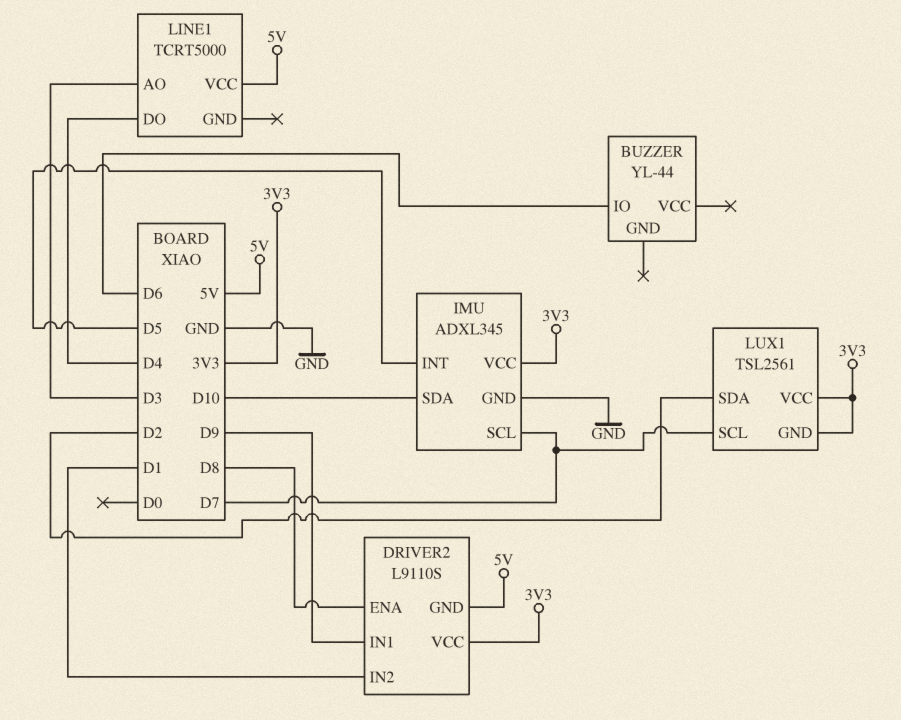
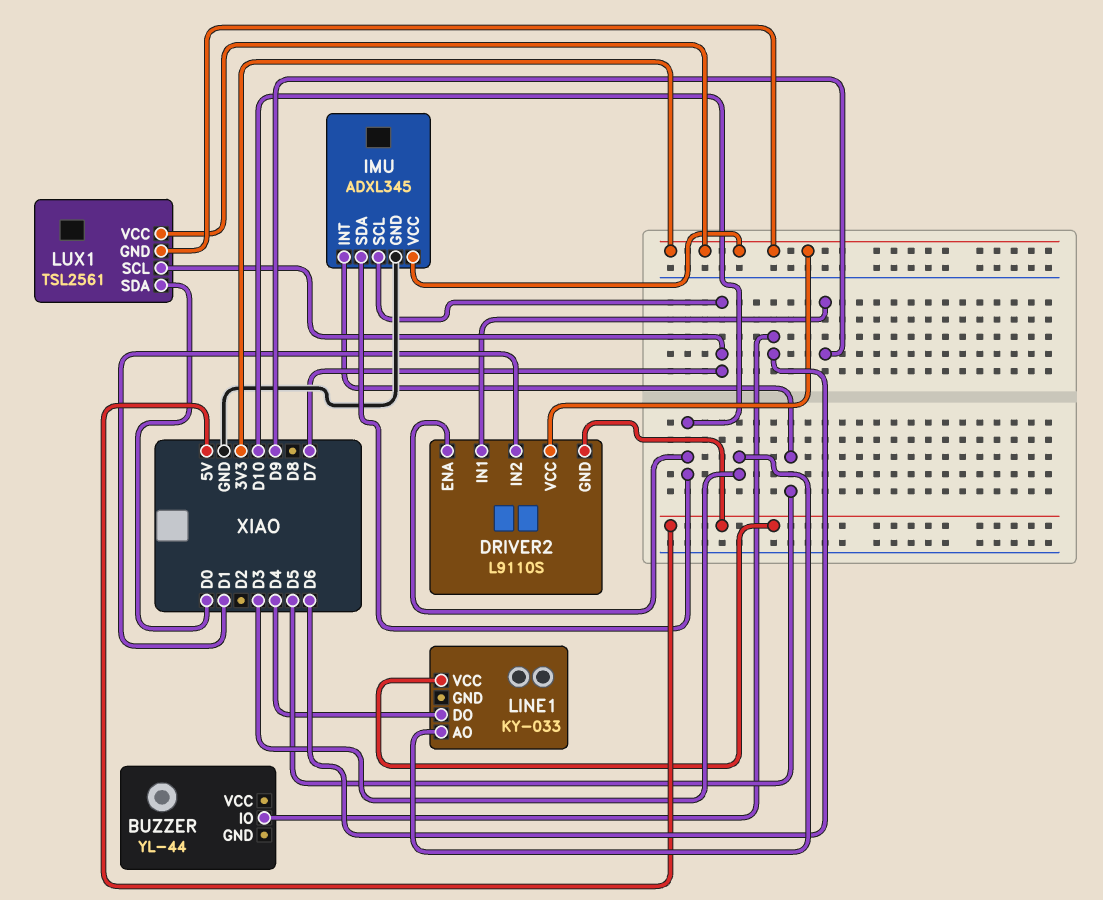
DRIVER2 pin ENA: D8 -> D10
LINE1: TCRT5000 -> KY-033
LUX1 pin SDA: D2 -> D0

